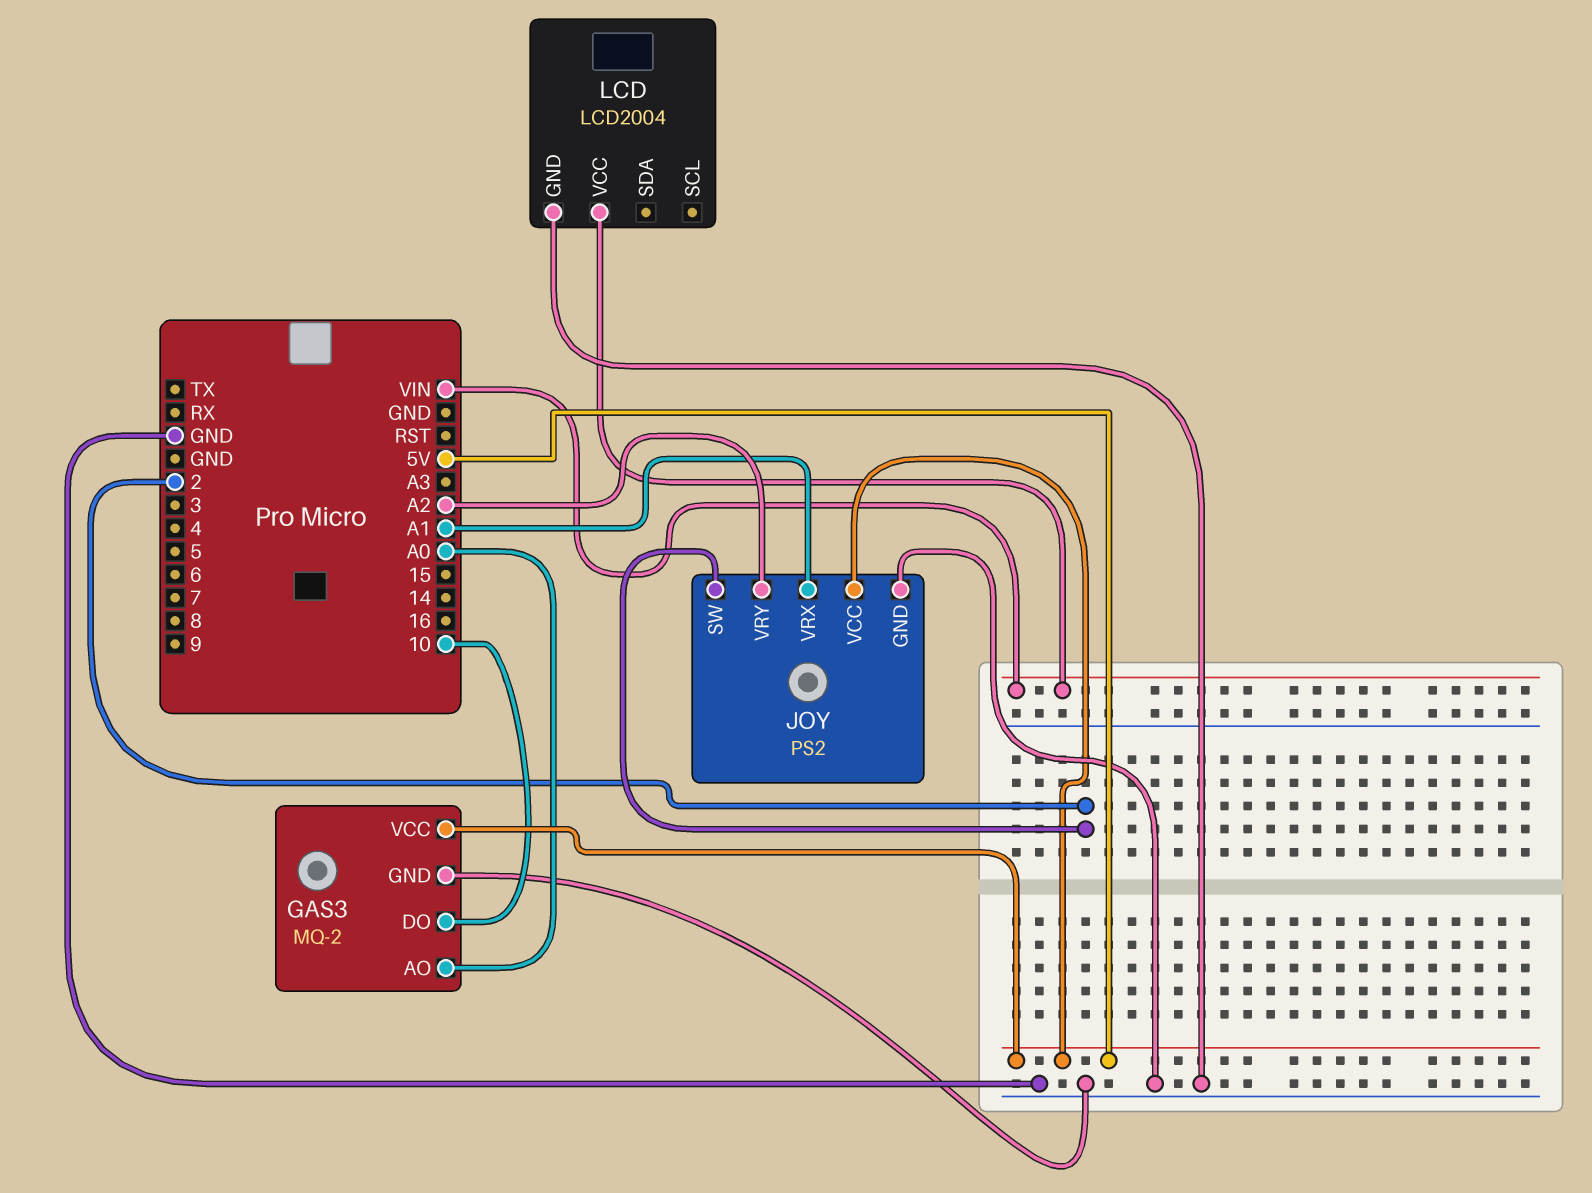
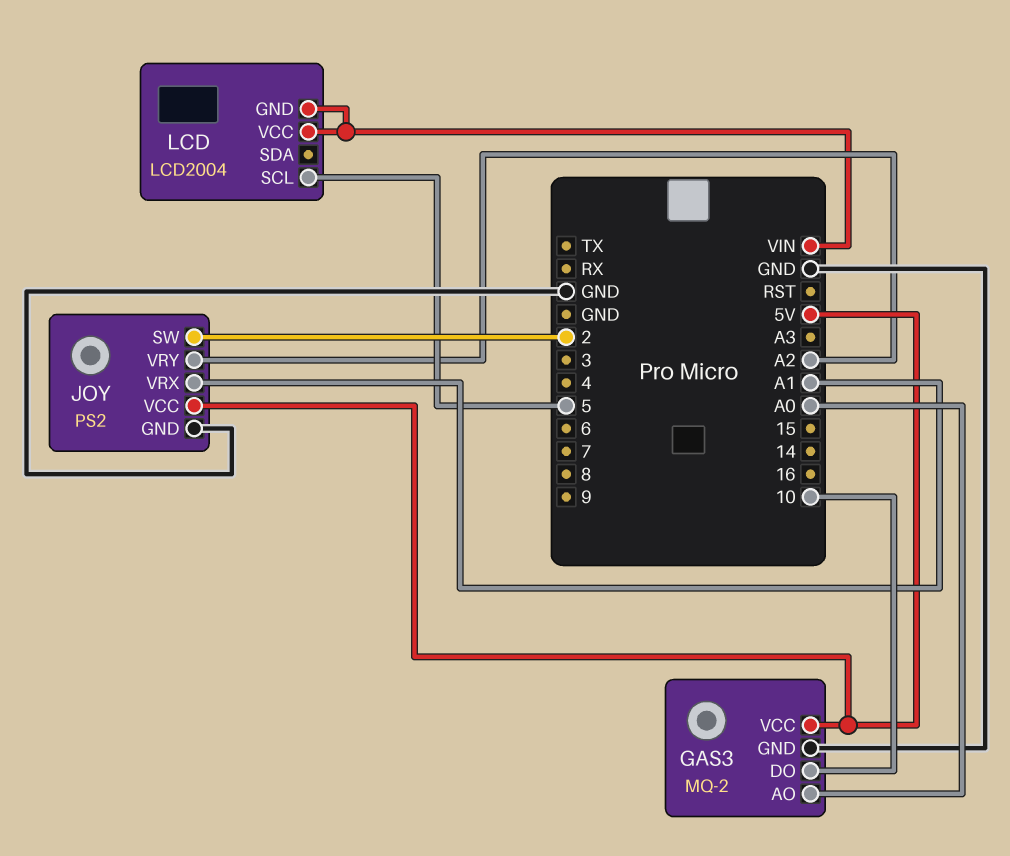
LCD pin GND: GND -> VIN
LCD pin SCL: none -> 5

